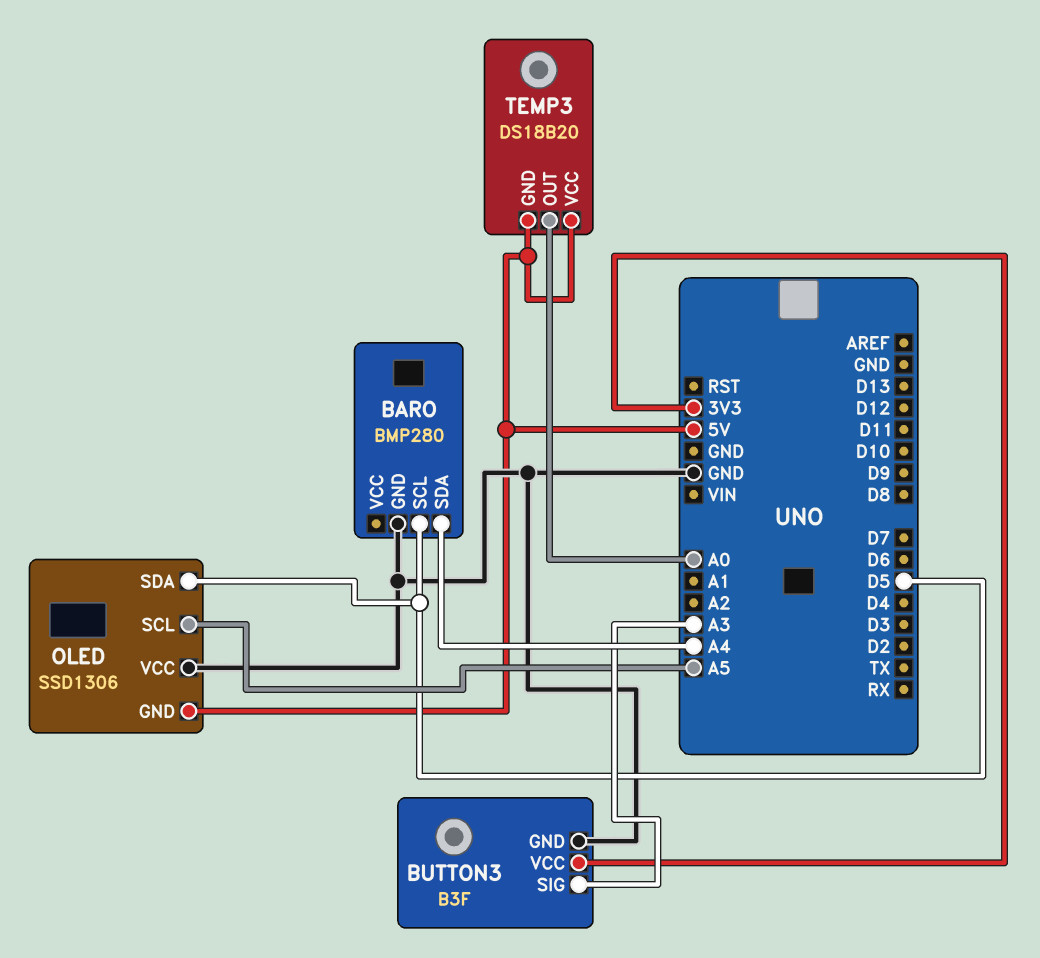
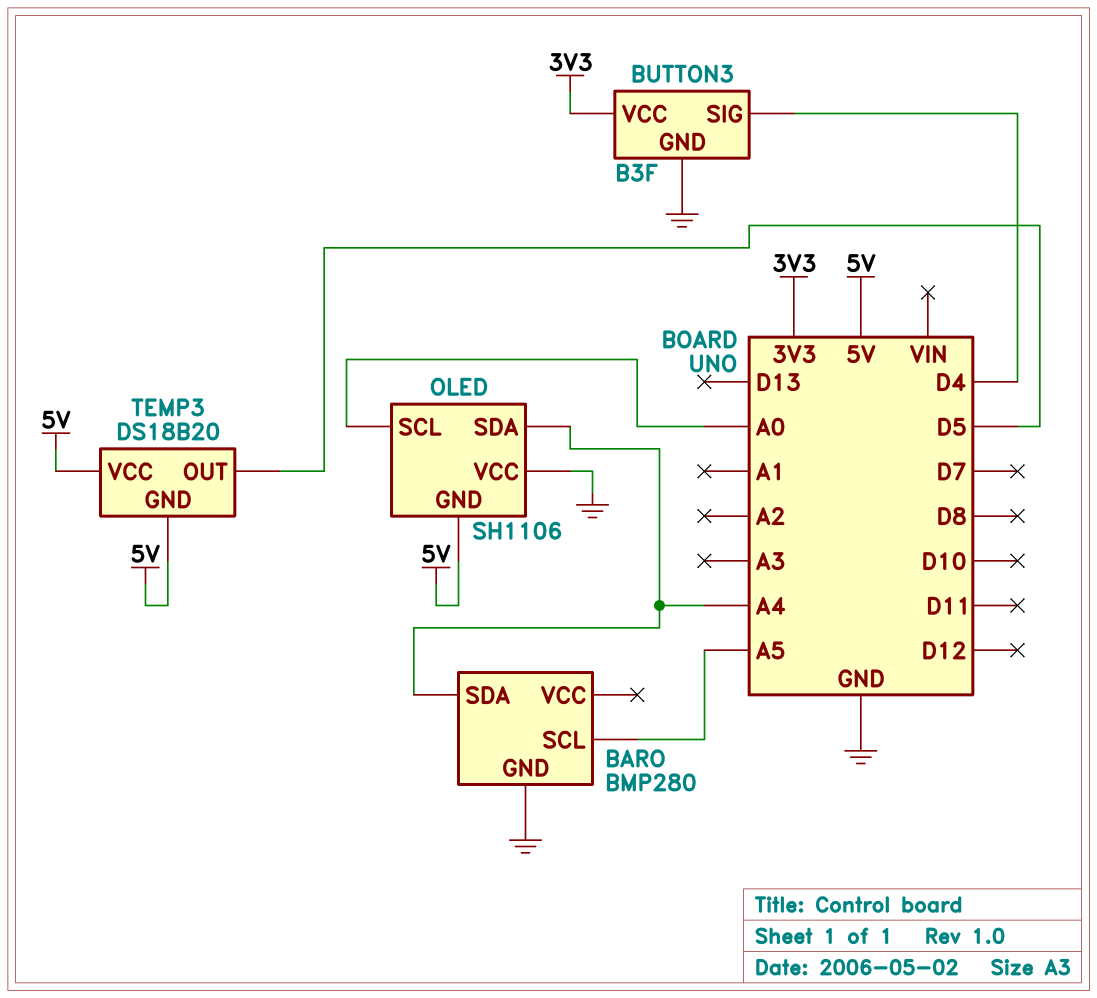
BARO pin SCL: D5 -> A5
BUTTON3 pin SIG: A3 -> D4
OLED: SSD1306 -> SH1106
OLED pin SCL: A5 -> A0
OLED pin SDA: D5 -> A4
TEMP3 pin OUT: A0 -> D5

